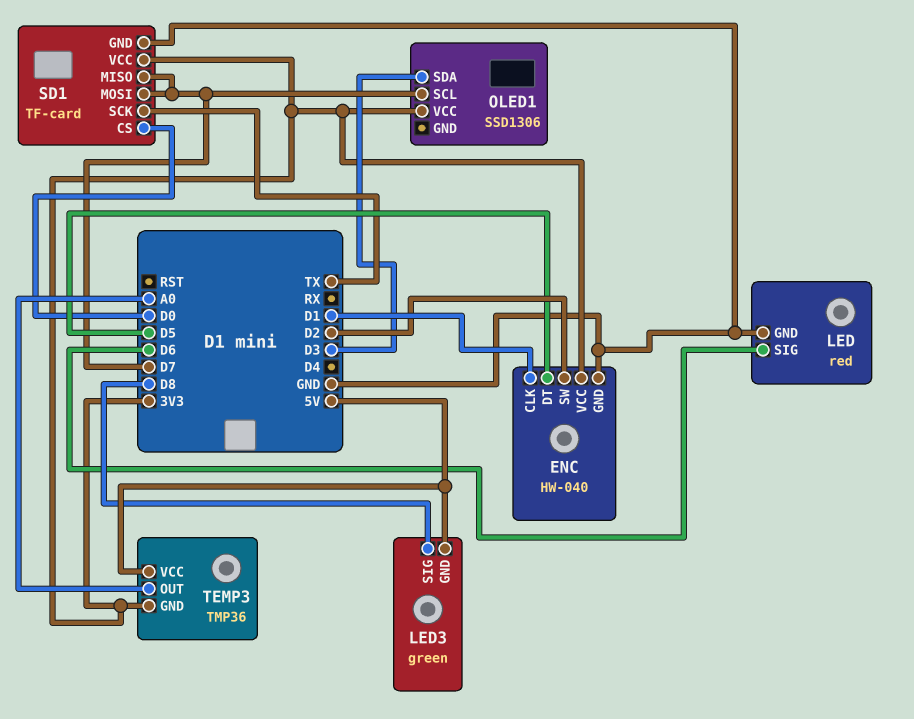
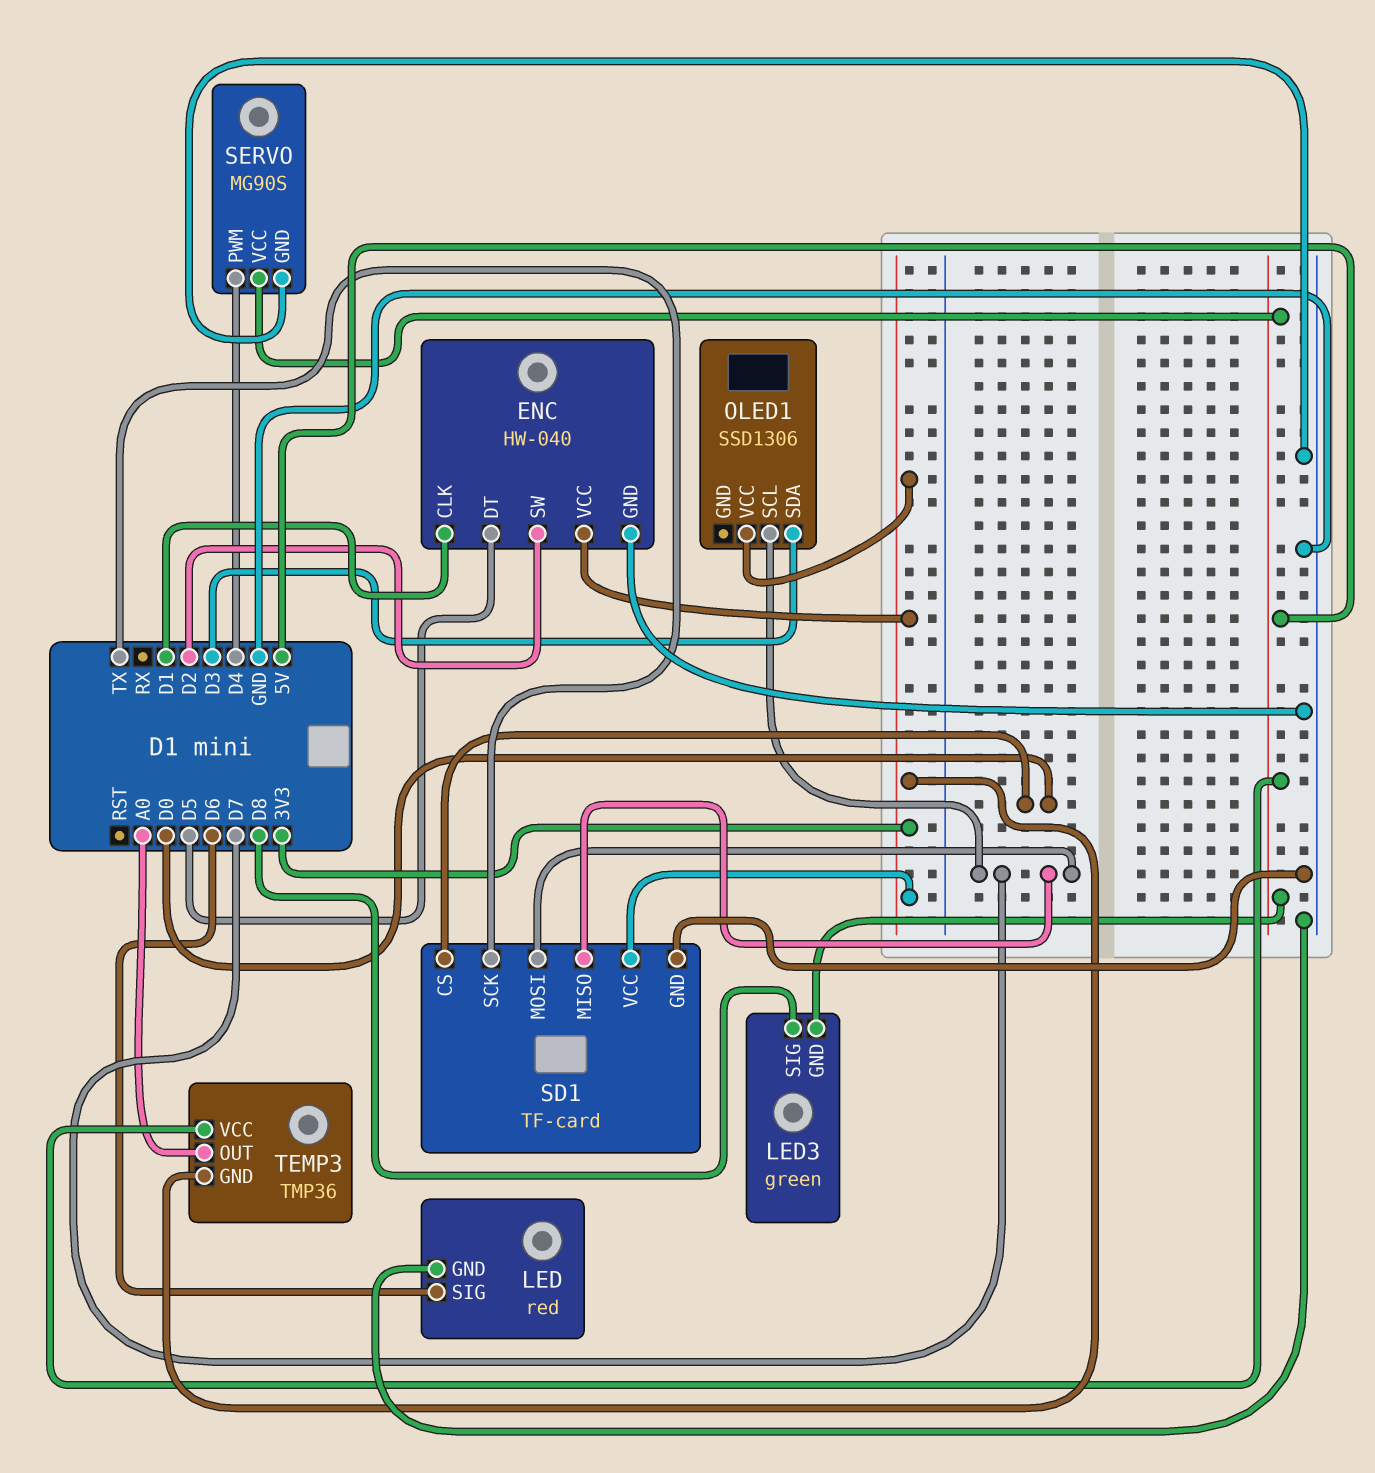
SERVO: none -> MG90S
SERVO pin GND: none -> GND
SERVO pin PWM: none -> D4
SERVO pin VCC: none -> 5V

